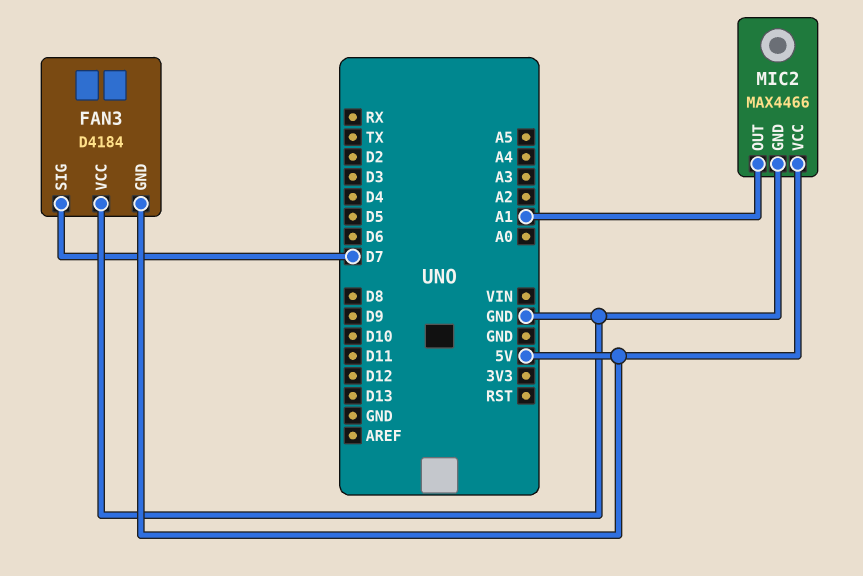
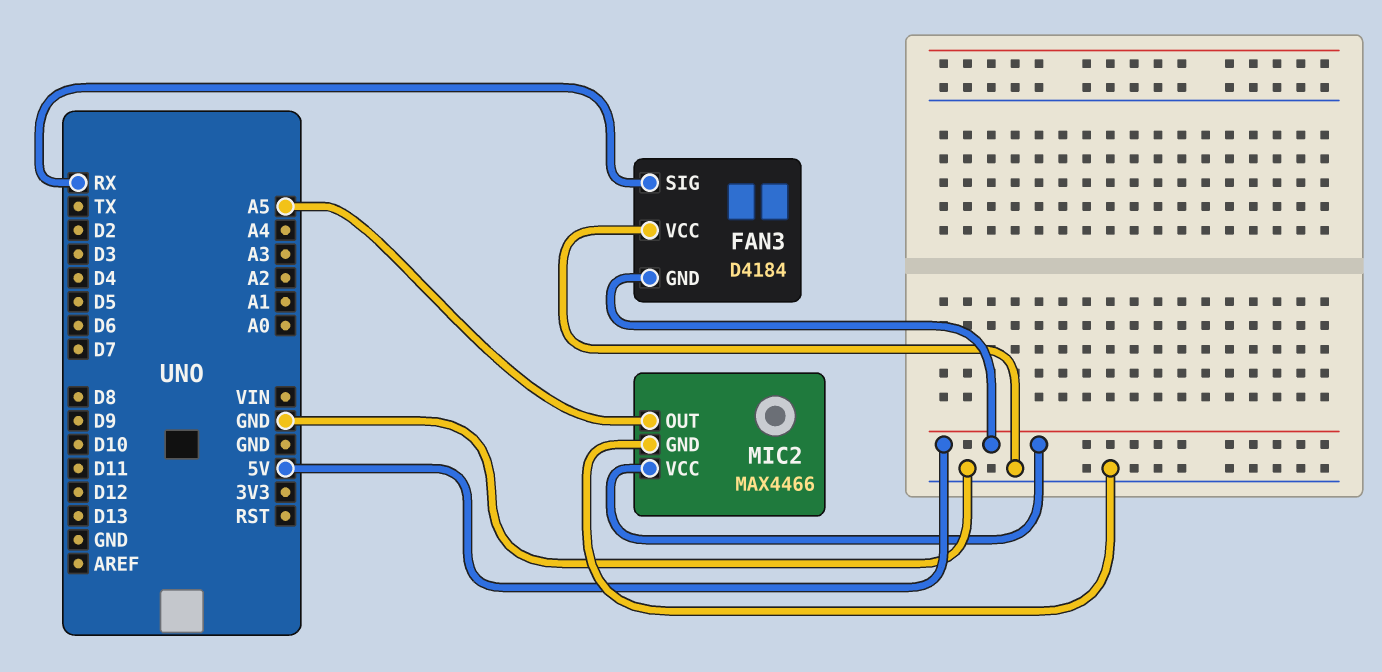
FAN3 pin SIG: D7 -> RX
MIC2 pin OUT: A1 -> A5

